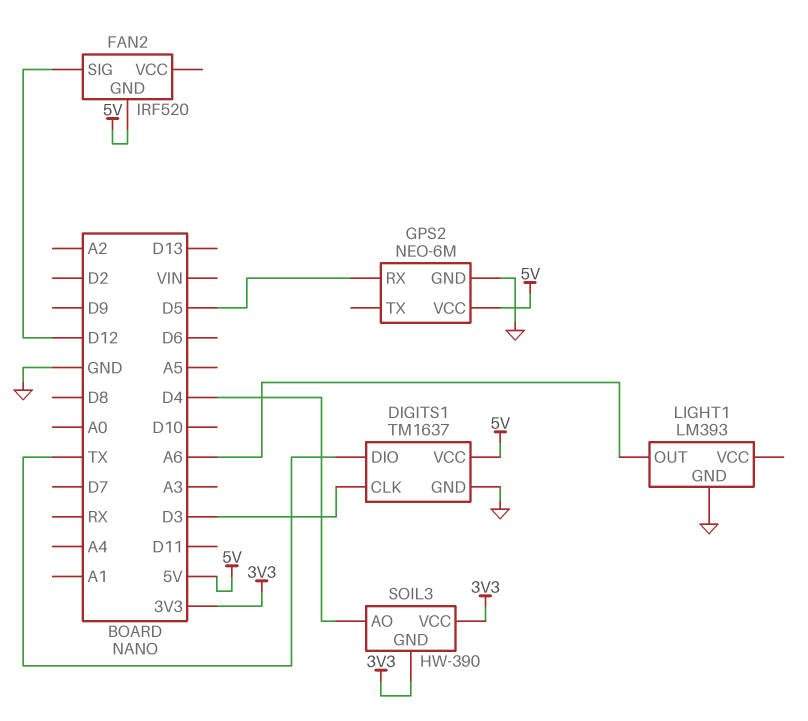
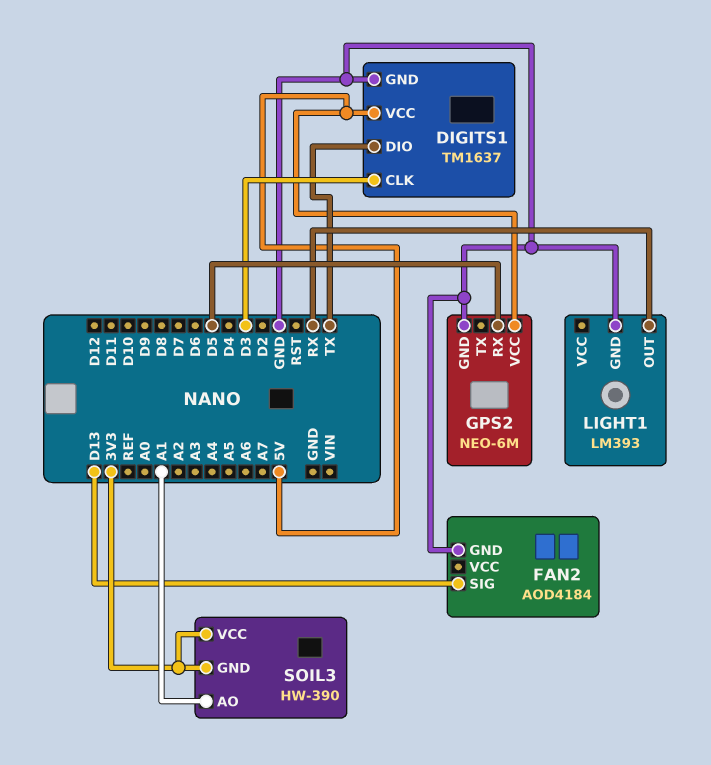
FAN2: IRF520 -> AOD4184
FAN2 pin GND: 5V -> GND
FAN2 pin SIG: D12 -> D13
LIGHT1 pin OUT: A6 -> RX
SOIL3 pin AO: D4 -> A1

